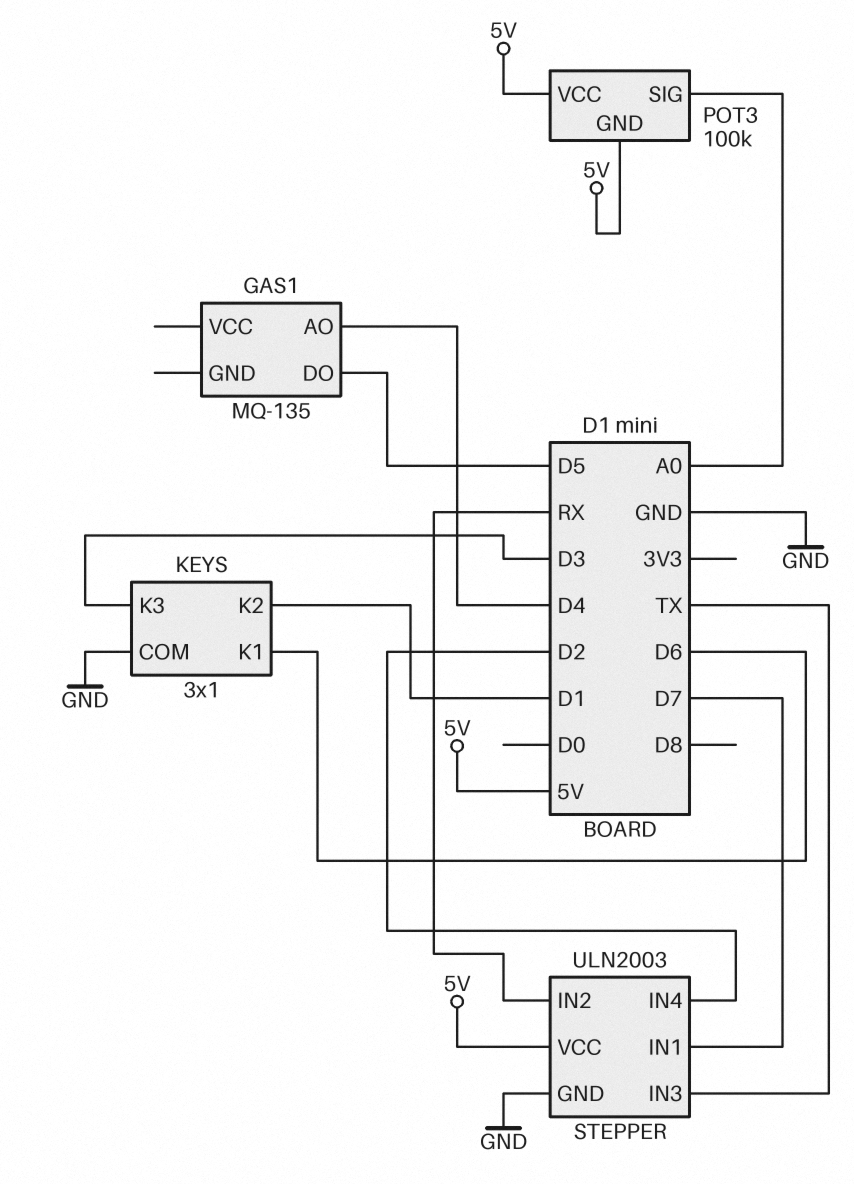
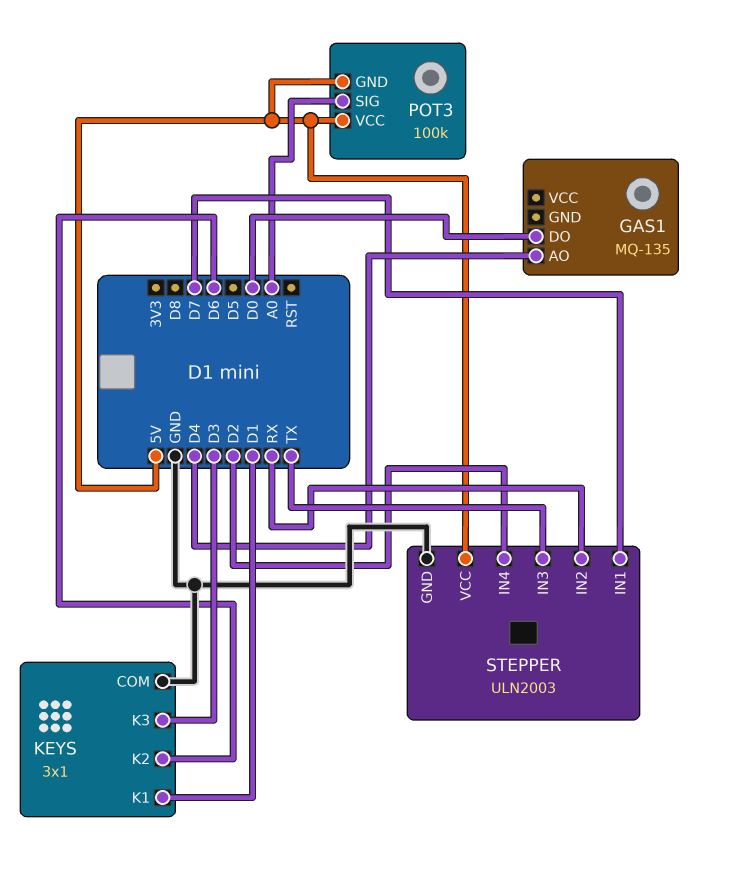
GAS1 pin DO: D5 -> D0
KEYS pin K1: D6 -> D1
KEYS pin K2: D1 -> D6

